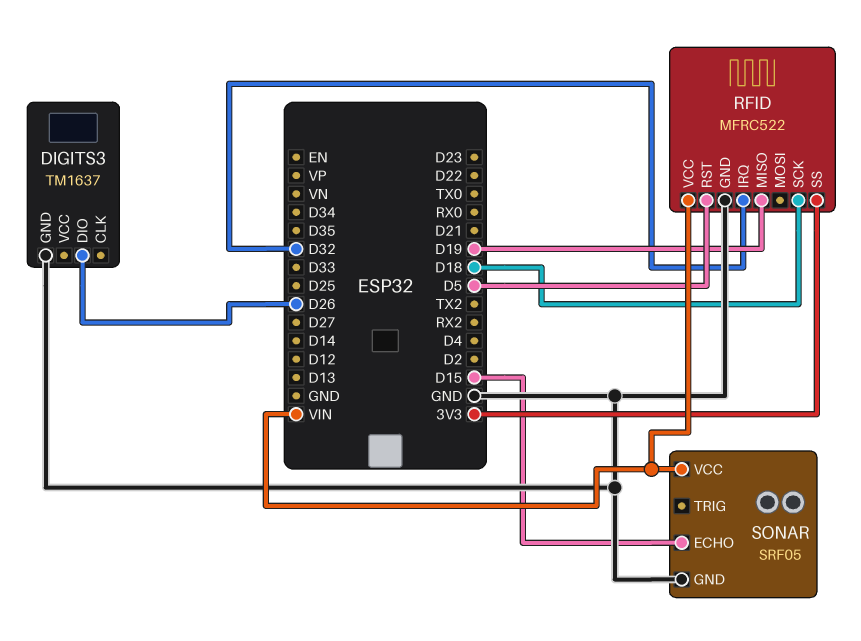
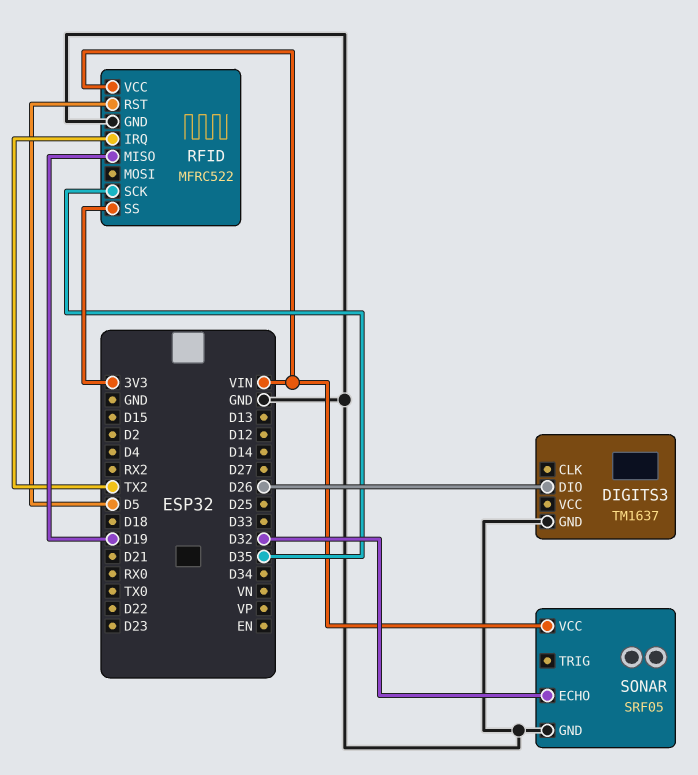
RFID pin IRQ: D32 -> TX2
RFID pin SCK: D18 -> D35
SONAR pin ECHO: D15 -> D32

